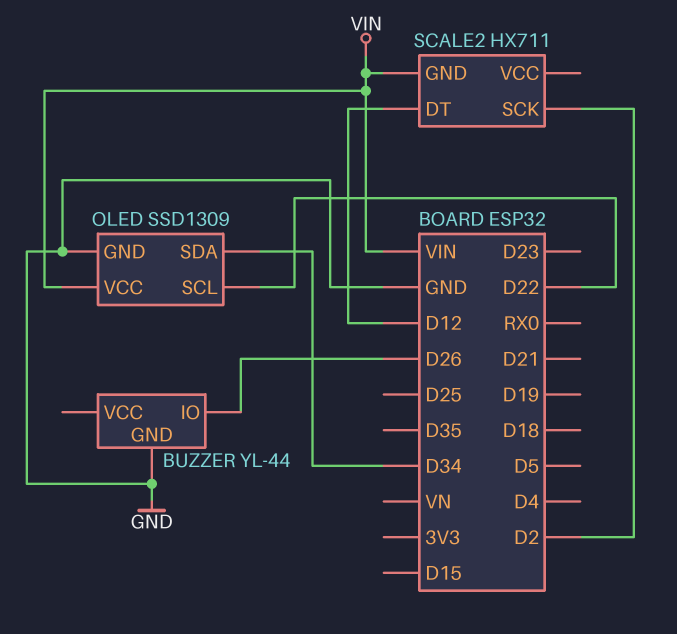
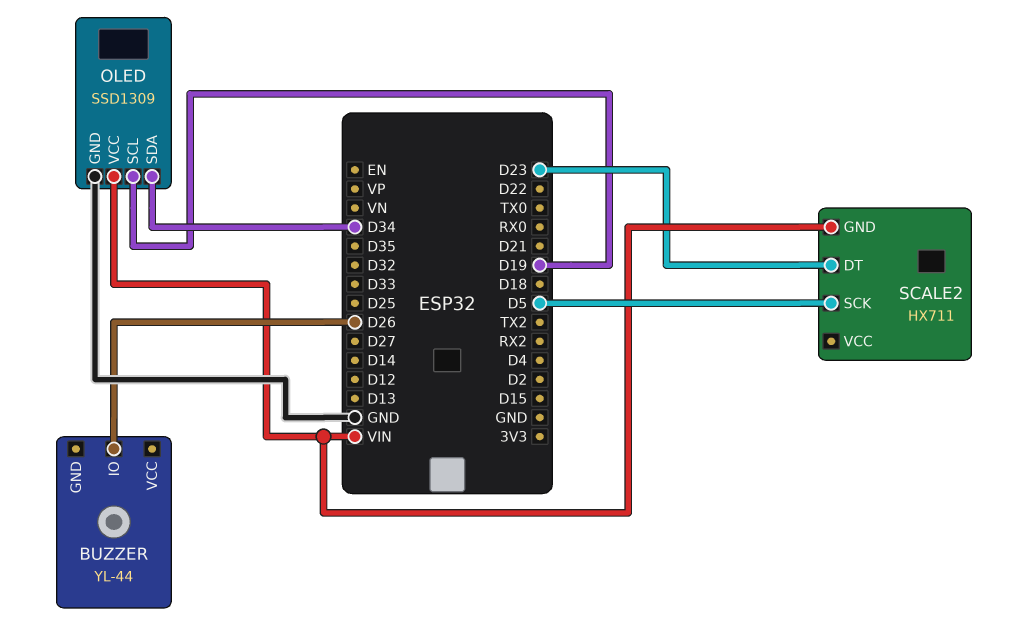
BUZZER pin GND: GND -> none
OLED pin SCL: D22 -> D19
SCALE2 pin DT: D12 -> D23
SCALE2 pin SCK: D2 -> D5

